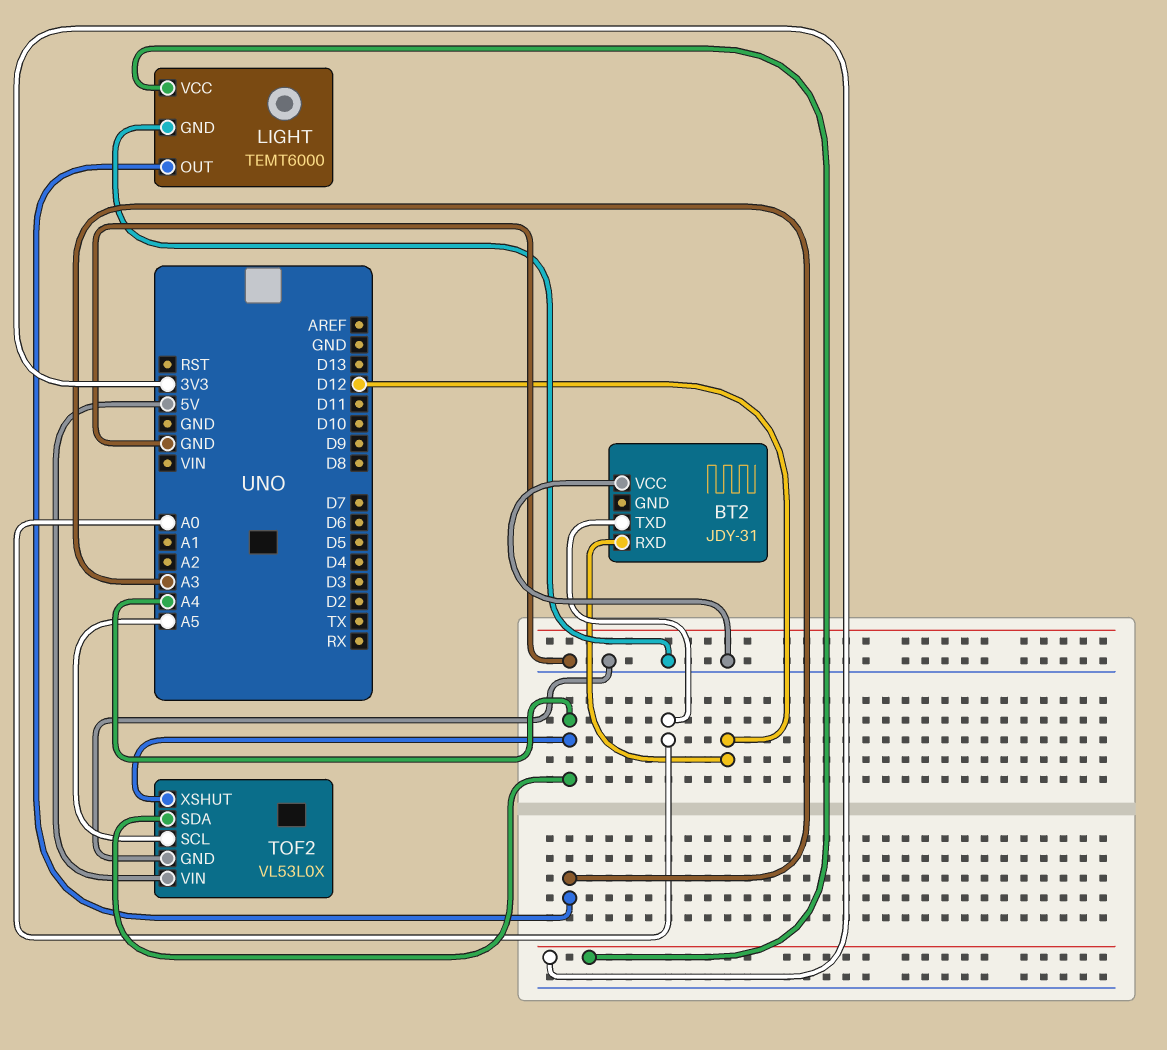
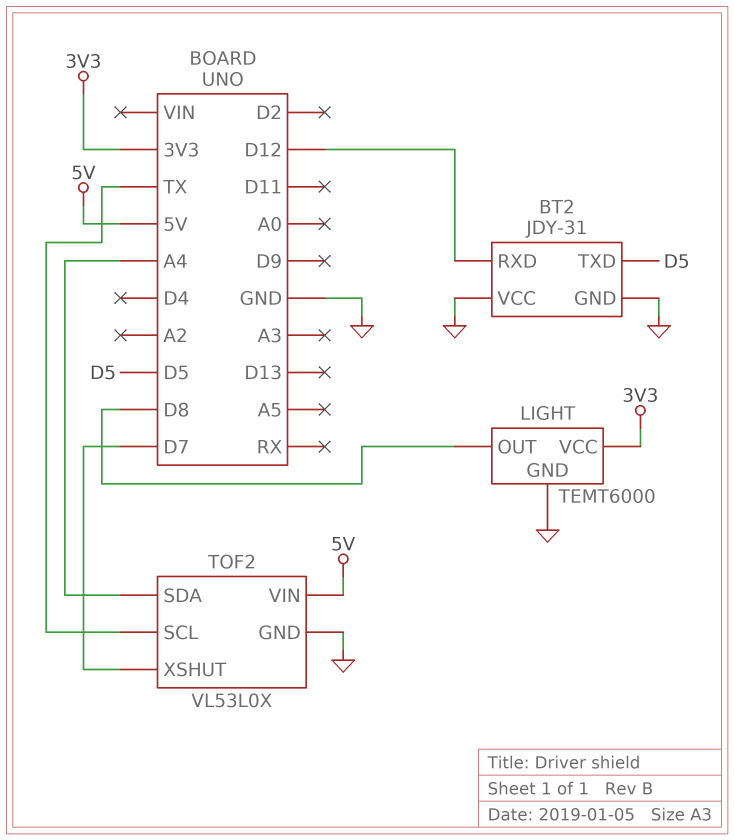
BT2 pin GND: none -> GND
BT2 pin TXD: A0 -> D5
LIGHT pin OUT: A3 -> D8
TOF2 pin SCL: A5 -> TX
TOF2 pin XSHUT: A4 -> D7

